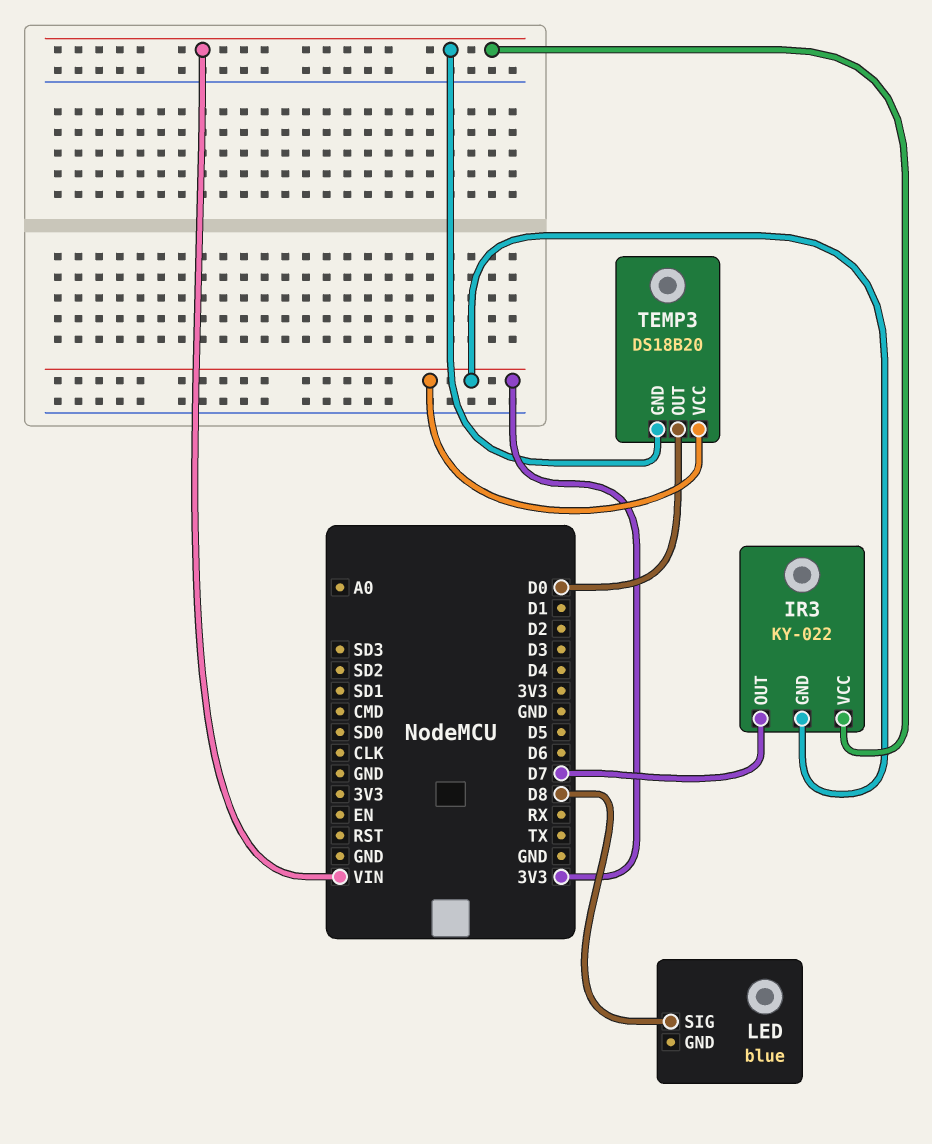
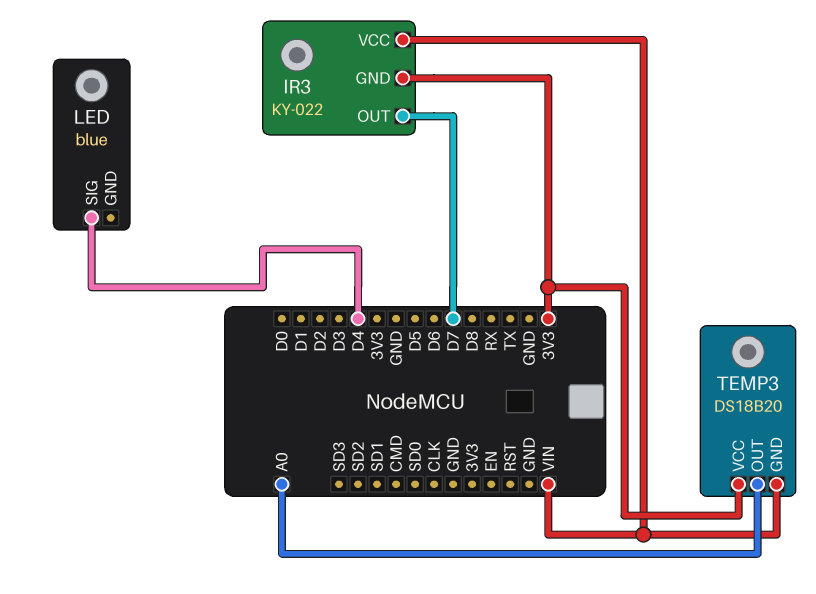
LED pin SIG: D8 -> D4
TEMP3 pin OUT: D0 -> A0

